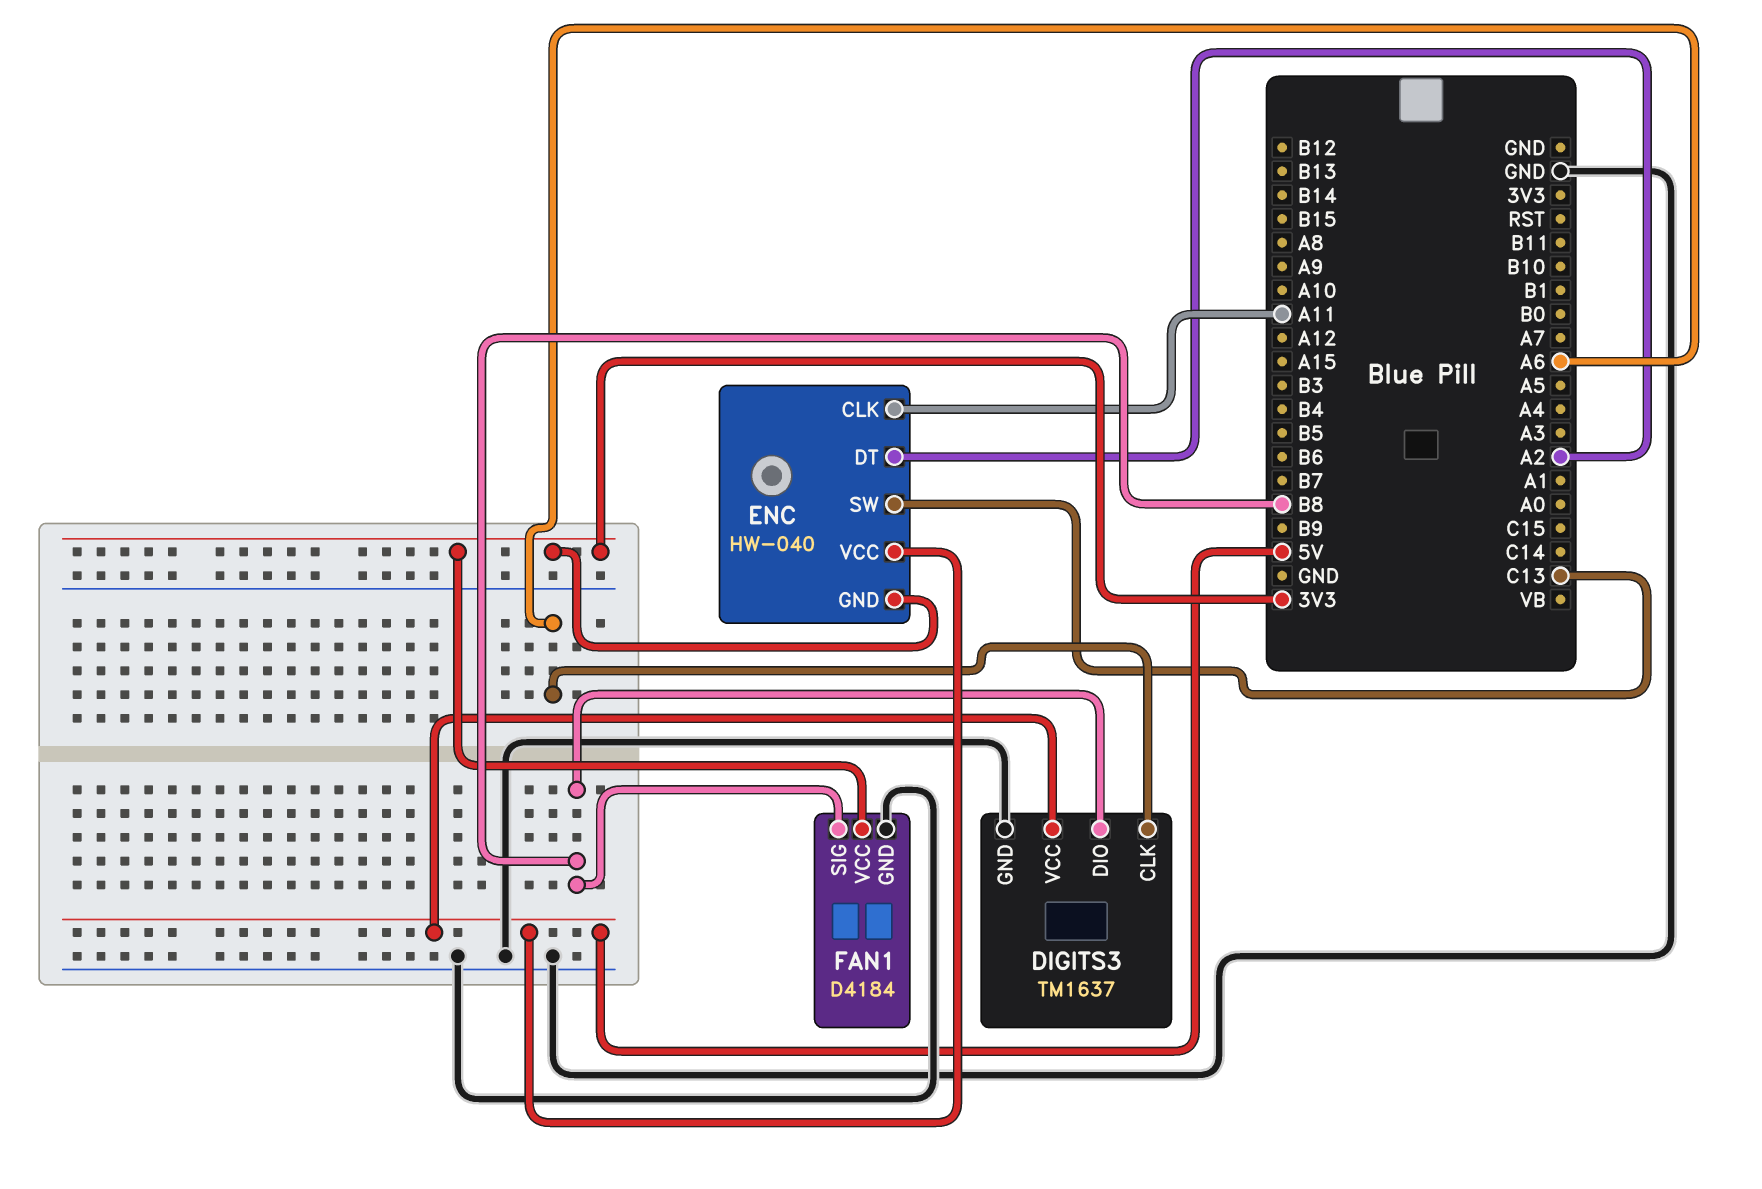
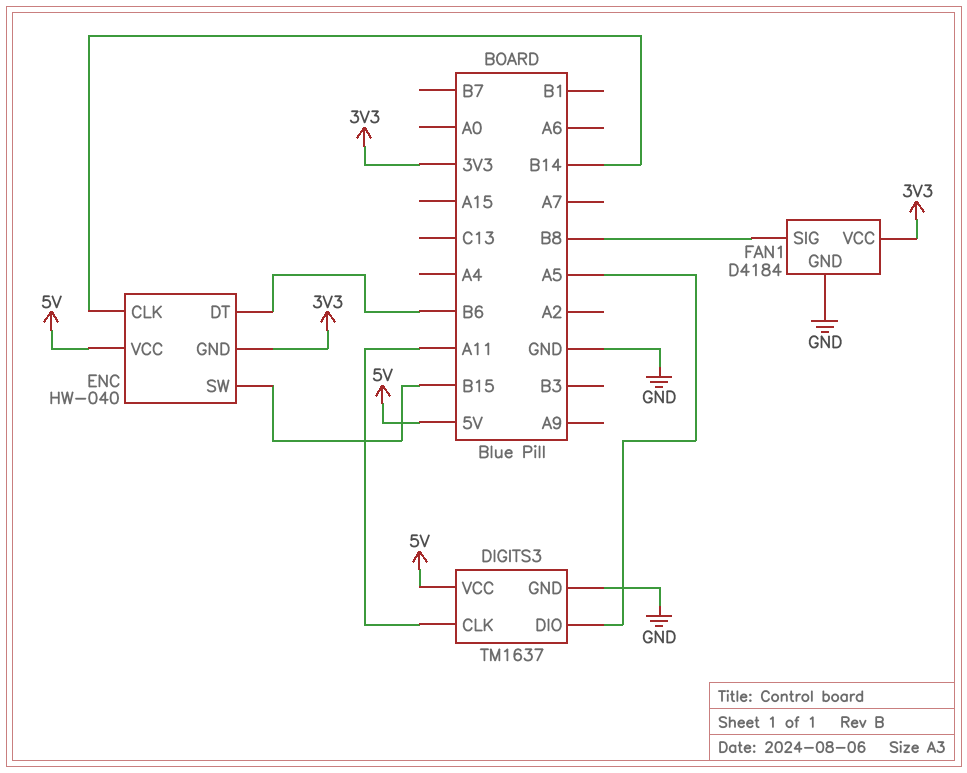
DIGITS3 pin CLK: A6 -> A11
DIGITS3 pin DIO: B8 -> A5
ENC pin CLK: A11 -> B14
ENC pin DT: A2 -> B6
ENC pin SW: C13 -> B15

